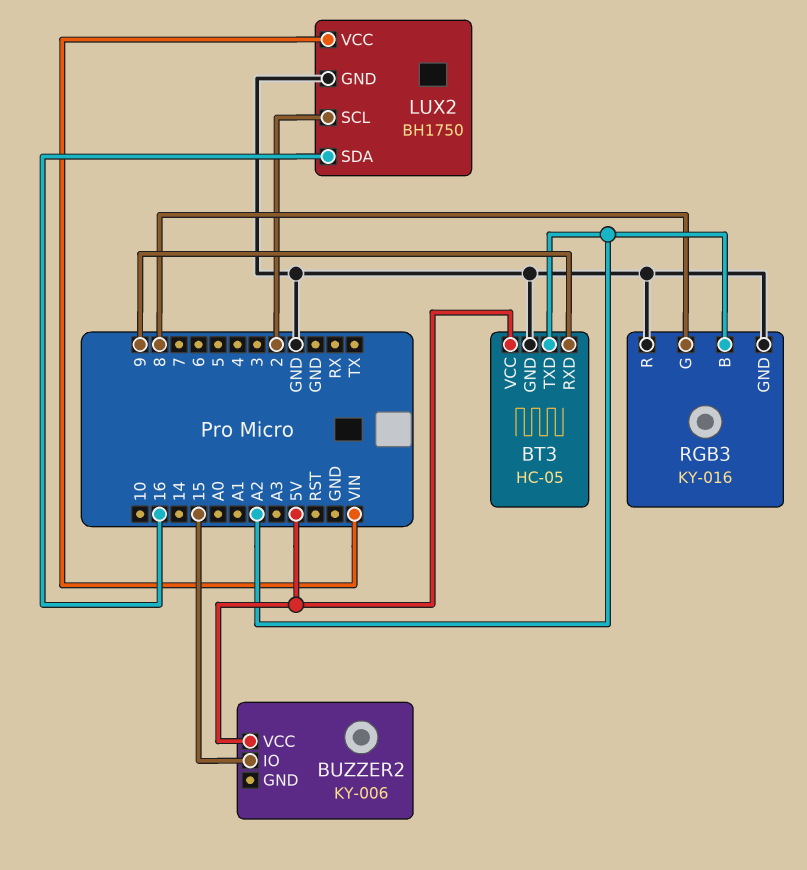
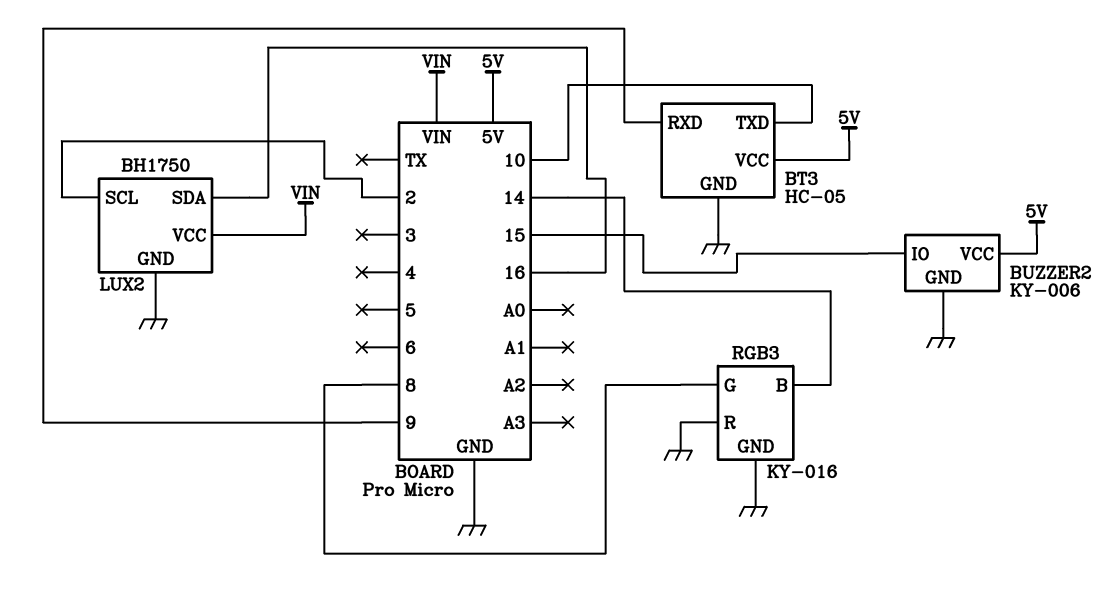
BT3 pin TXD: A2 -> 10
BUZZER2 pin GND: none -> GND
RGB3 pin B: A2 -> 14

